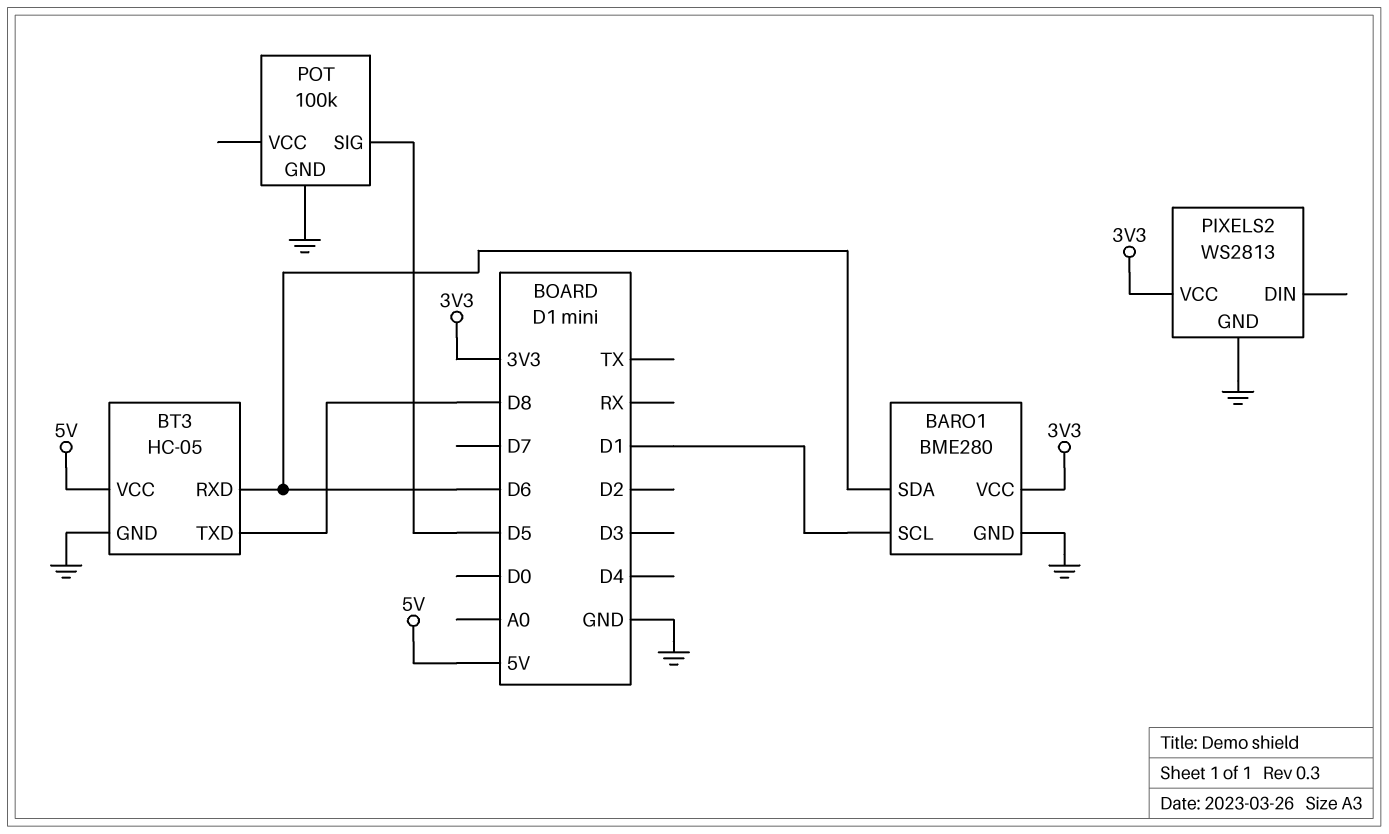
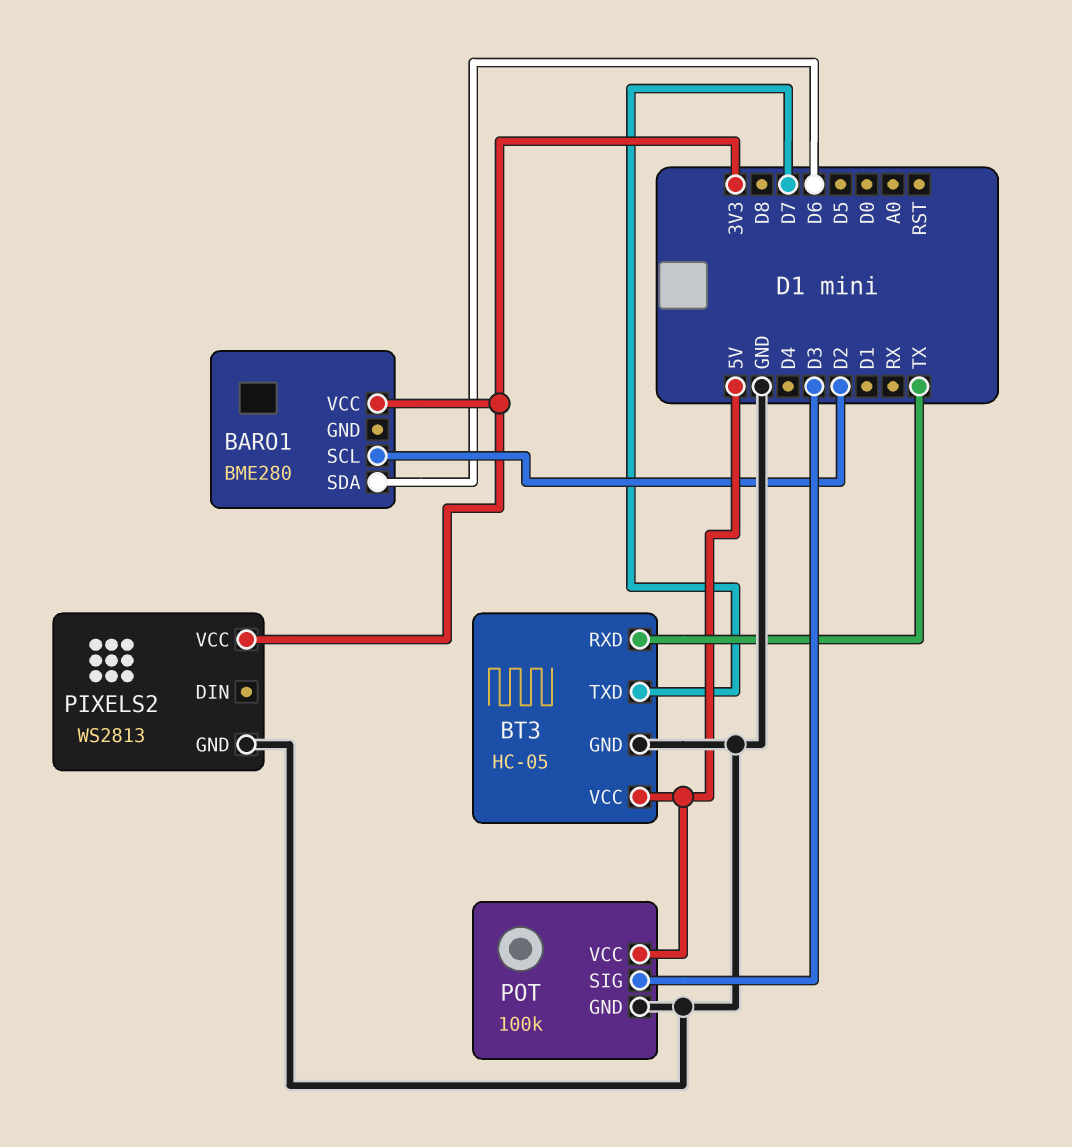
BARO1 pin GND: GND -> none
BARO1 pin SCL: D1 -> D2
BT3 pin RXD: D6 -> TX
BT3 pin TXD: D8 -> D7
POT pin SIG: D5 -> D3
POT pin VCC: none -> 5V

